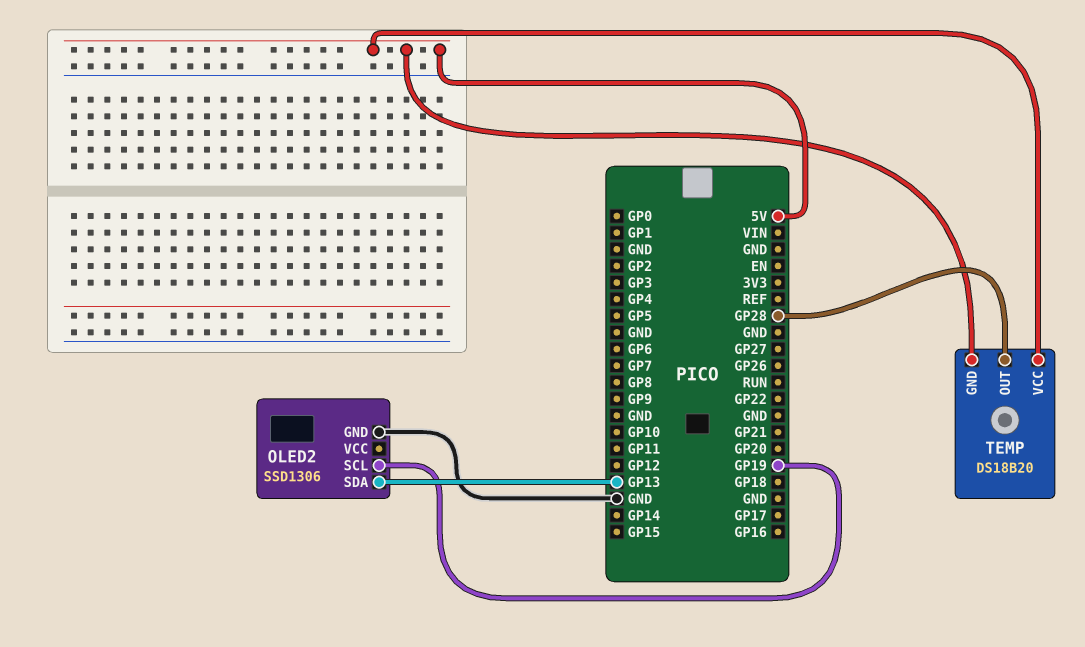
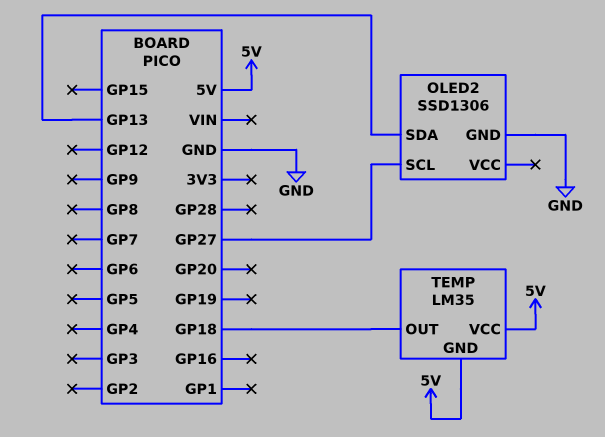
OLED2 pin SCL: GP19 -> GP27
TEMP: DS18B20 -> LM35
TEMP pin OUT: GP28 -> GP18

